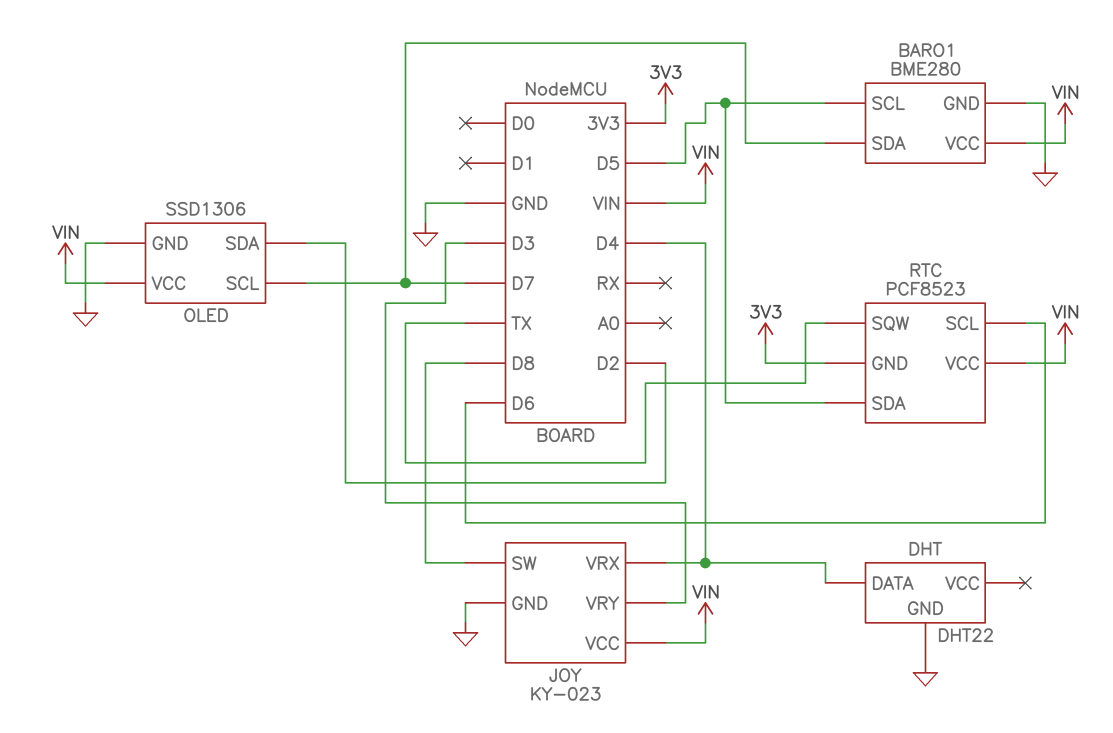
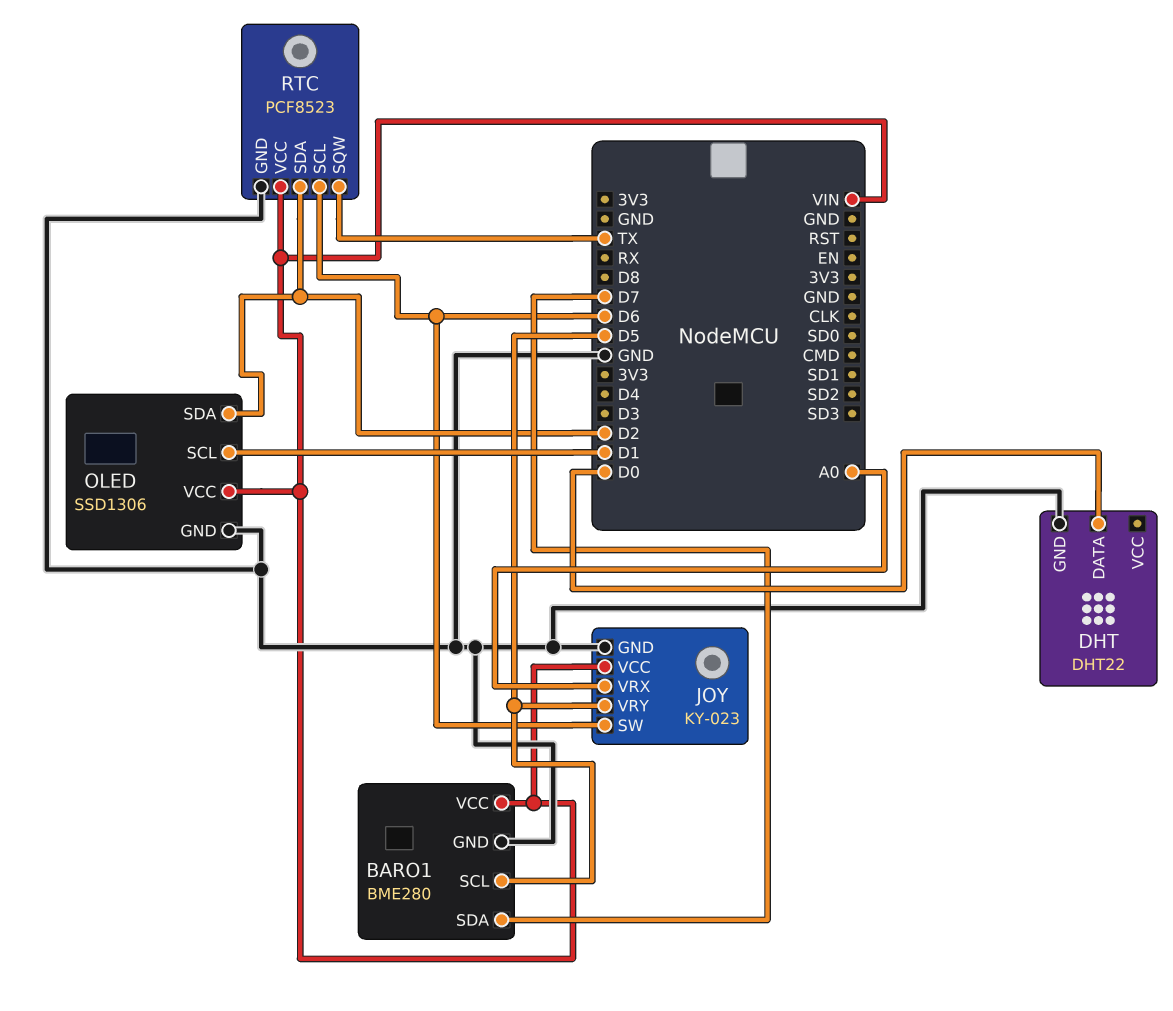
DHT pin DATA: D4 -> D0
JOY pin SW: D8 -> D6
JOY pin VRX: D4 -> A0
JOY pin VRY: D3 -> D5
OLED pin SCL: D7 -> D1
RTC pin GND: 3V3 -> GND
RTC pin SDA: D5 -> D2

